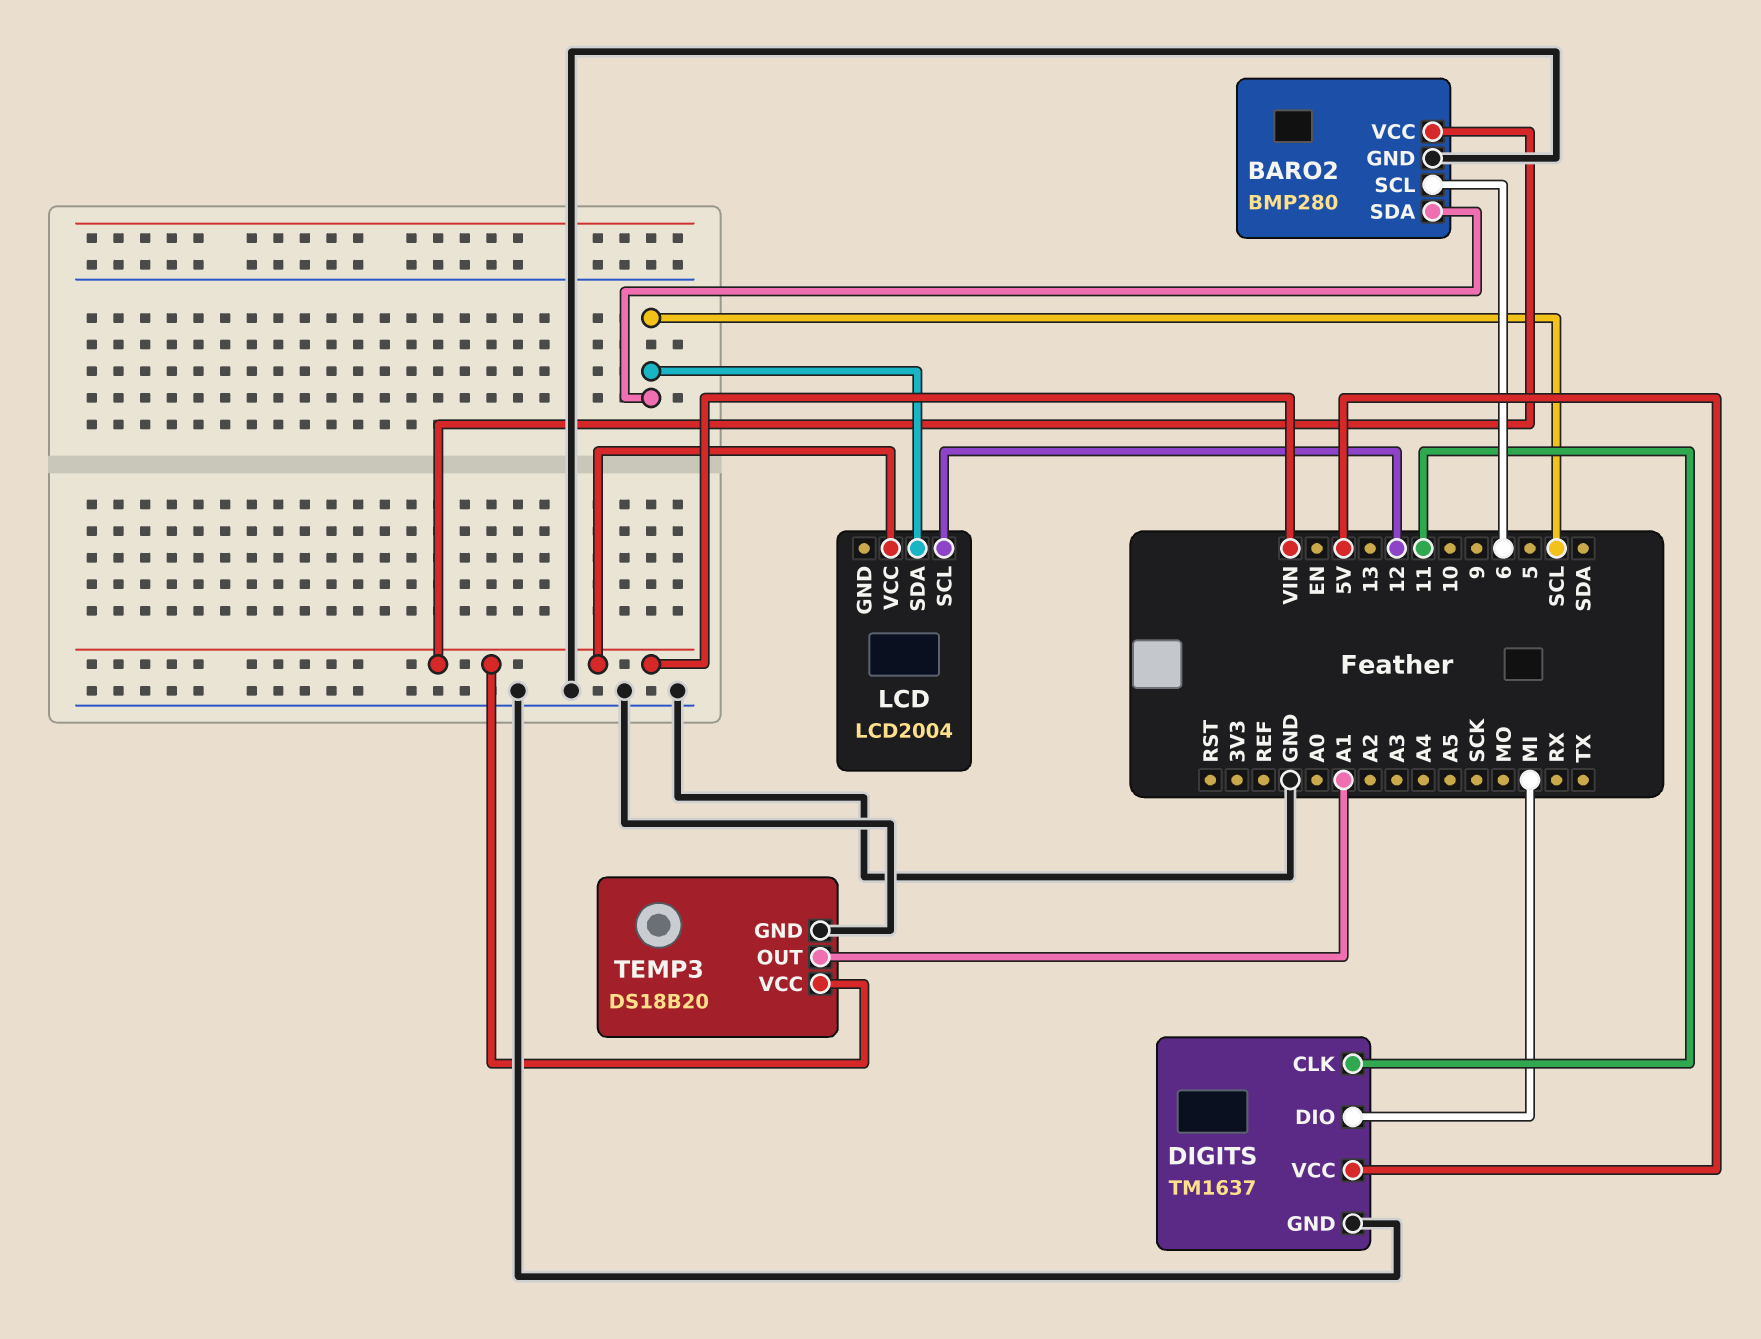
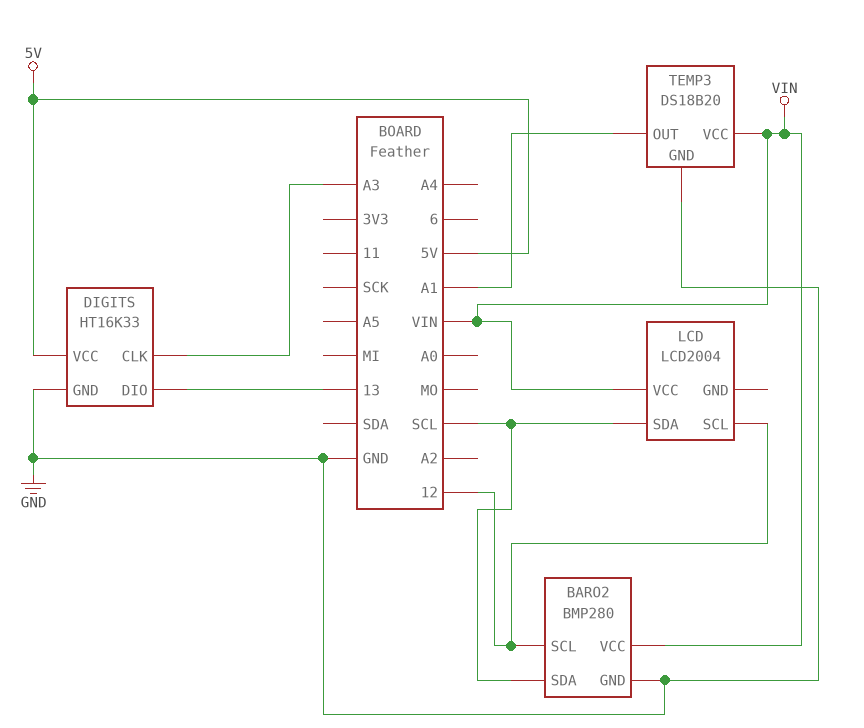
BARO2 pin SCL: 6 -> 12
DIGITS: TM1637 -> HT16K33
DIGITS pin CLK: 11 -> A3
DIGITS pin DIO: MI -> 13

